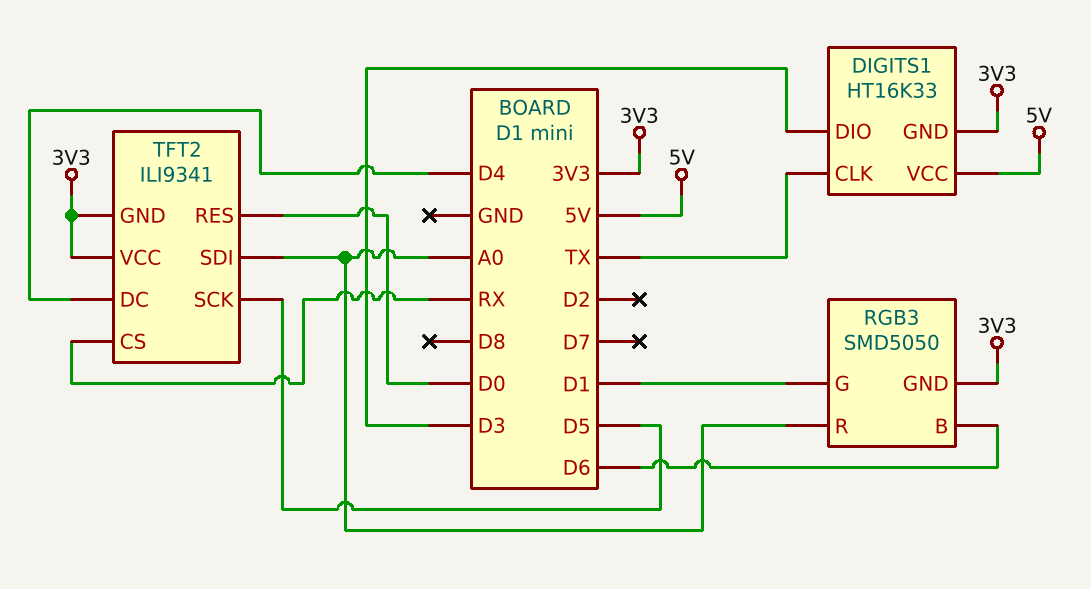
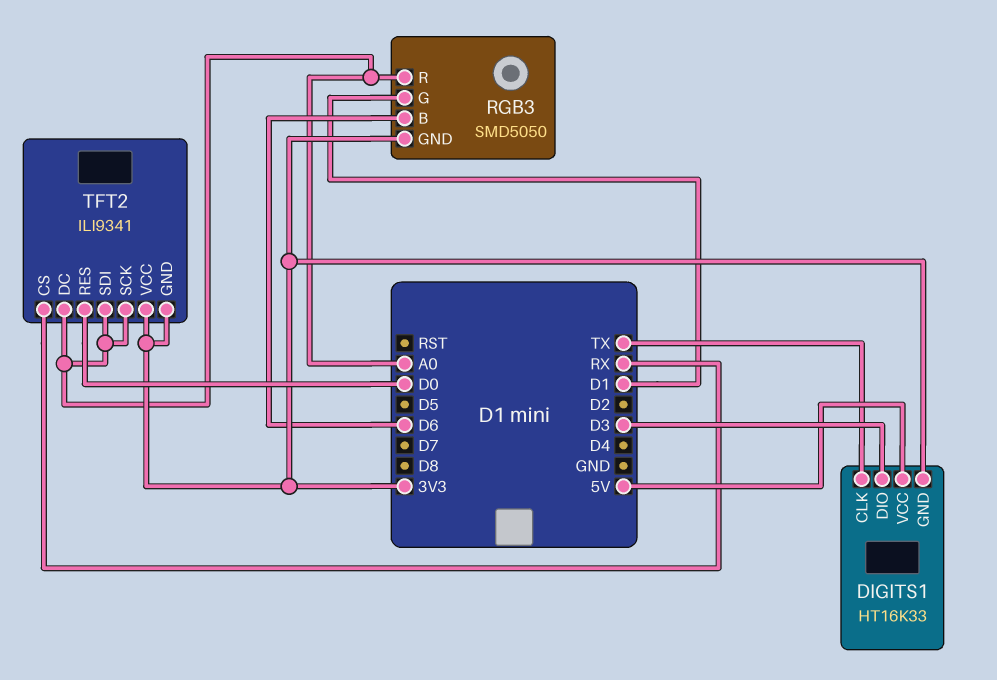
TFT2 pin DC: D4 -> A0
TFT2 pin SCK: D5 -> A0

